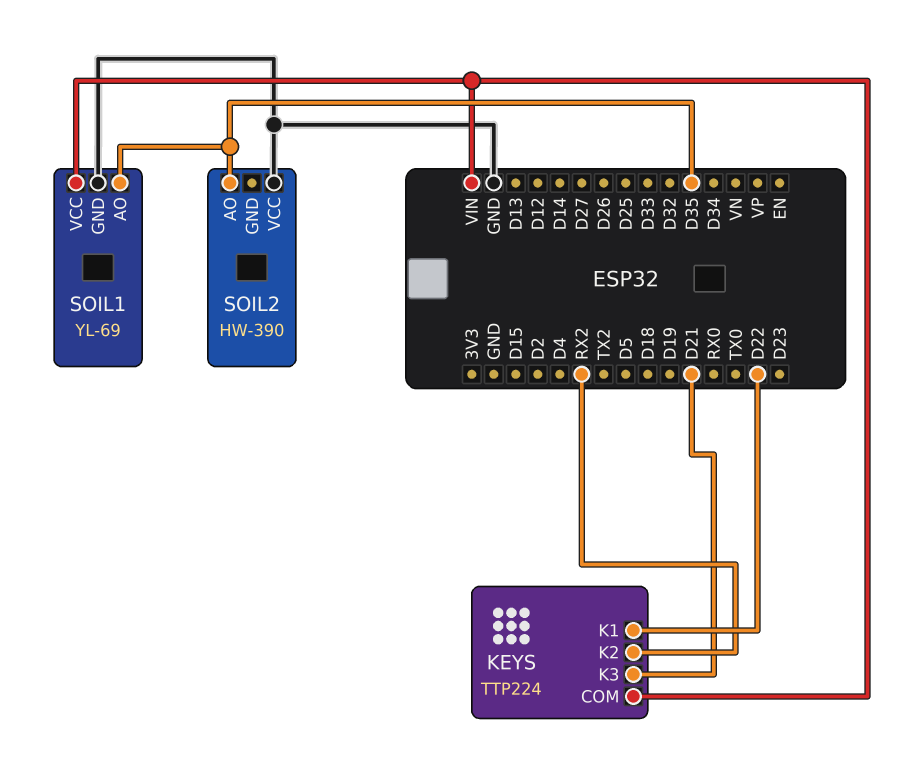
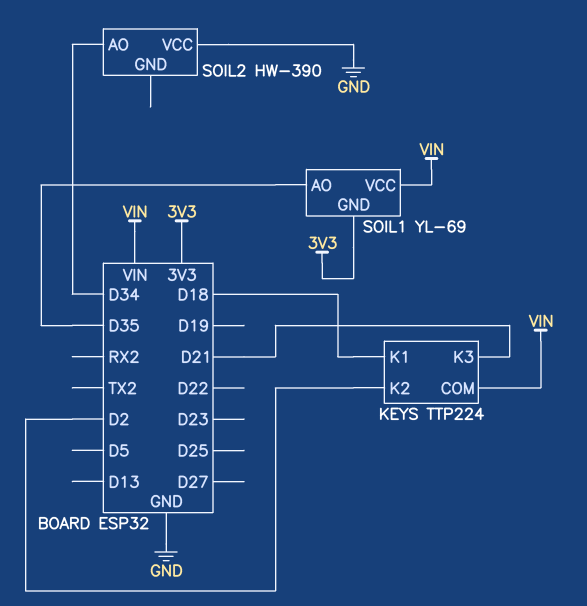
KEYS pin K1: D22 -> D18
KEYS pin K2: RX2 -> D2
SOIL1 pin GND: GND -> 3V3
SOIL2 pin AO: D35 -> D34

